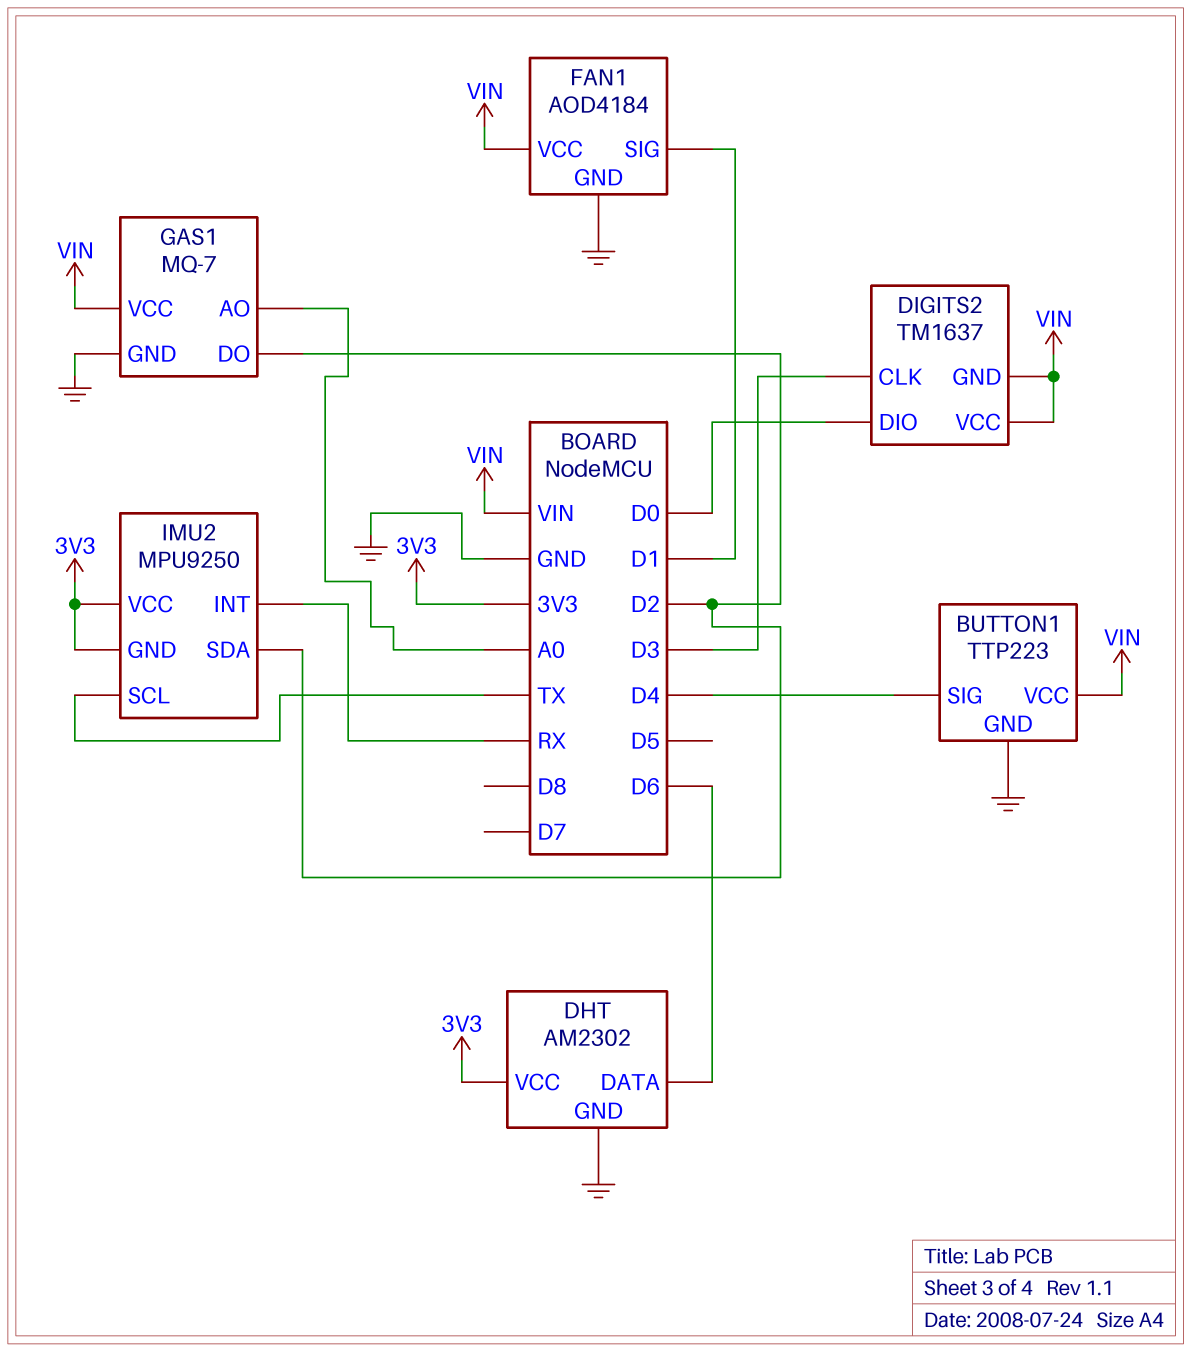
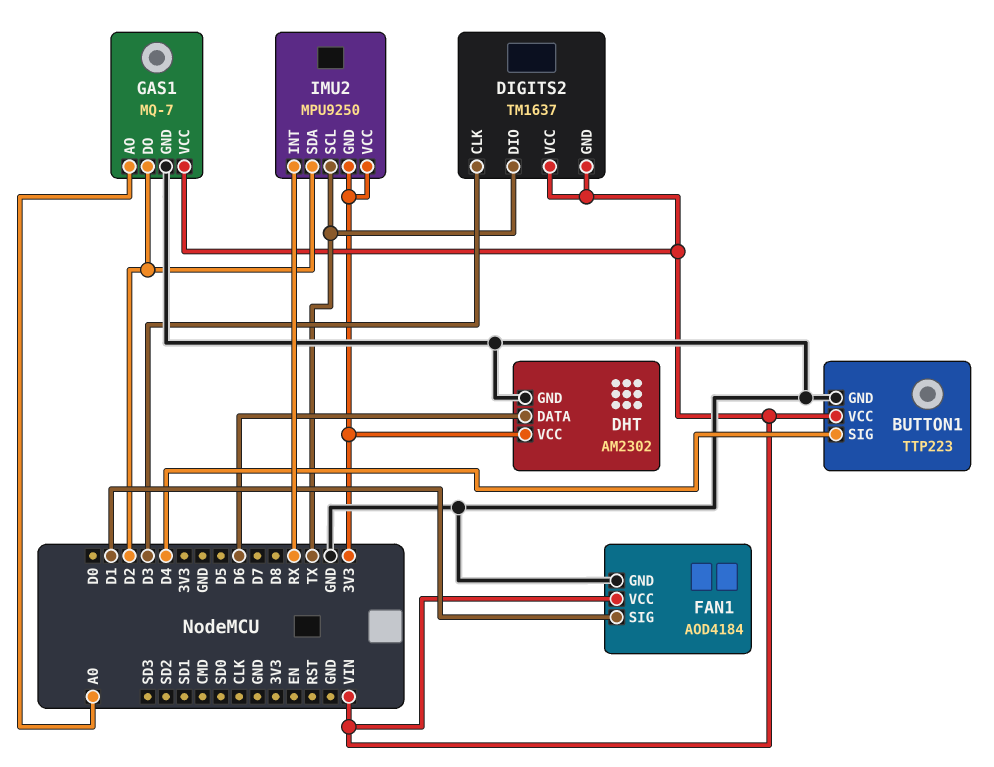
DIGITS2 pin DIO: D0 -> TX

